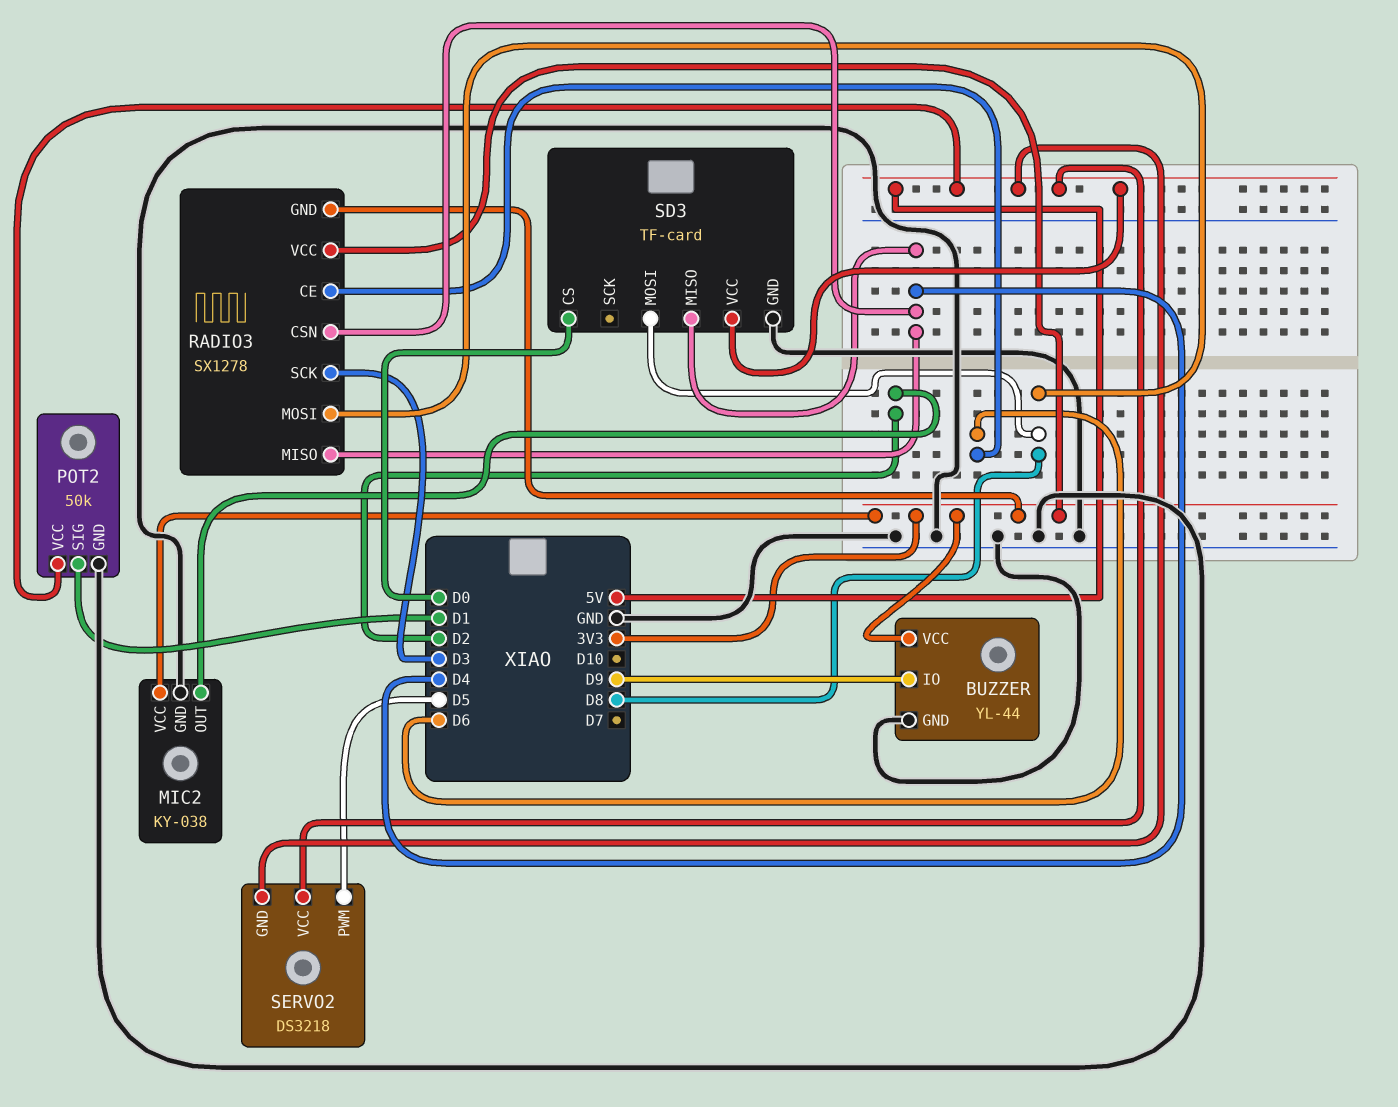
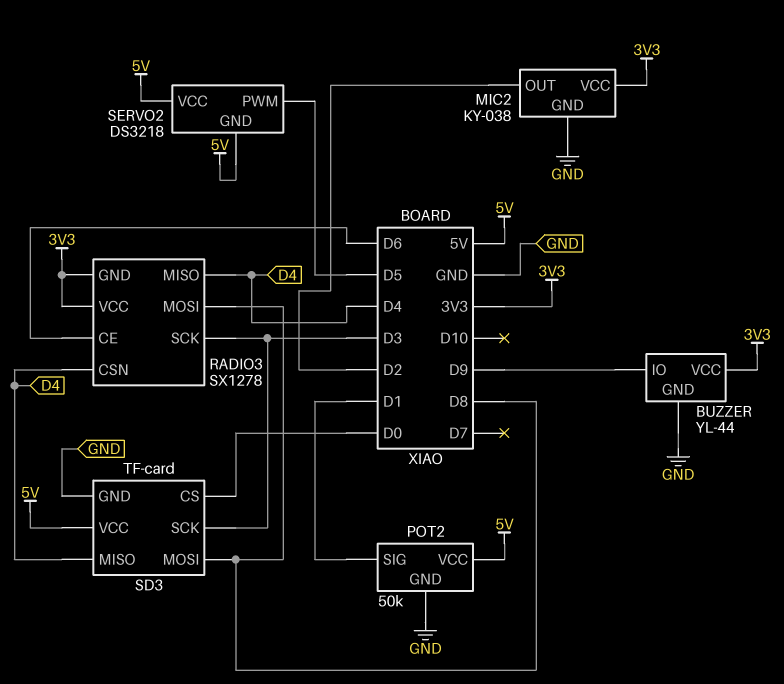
SD3 pin SCK: none -> D3

